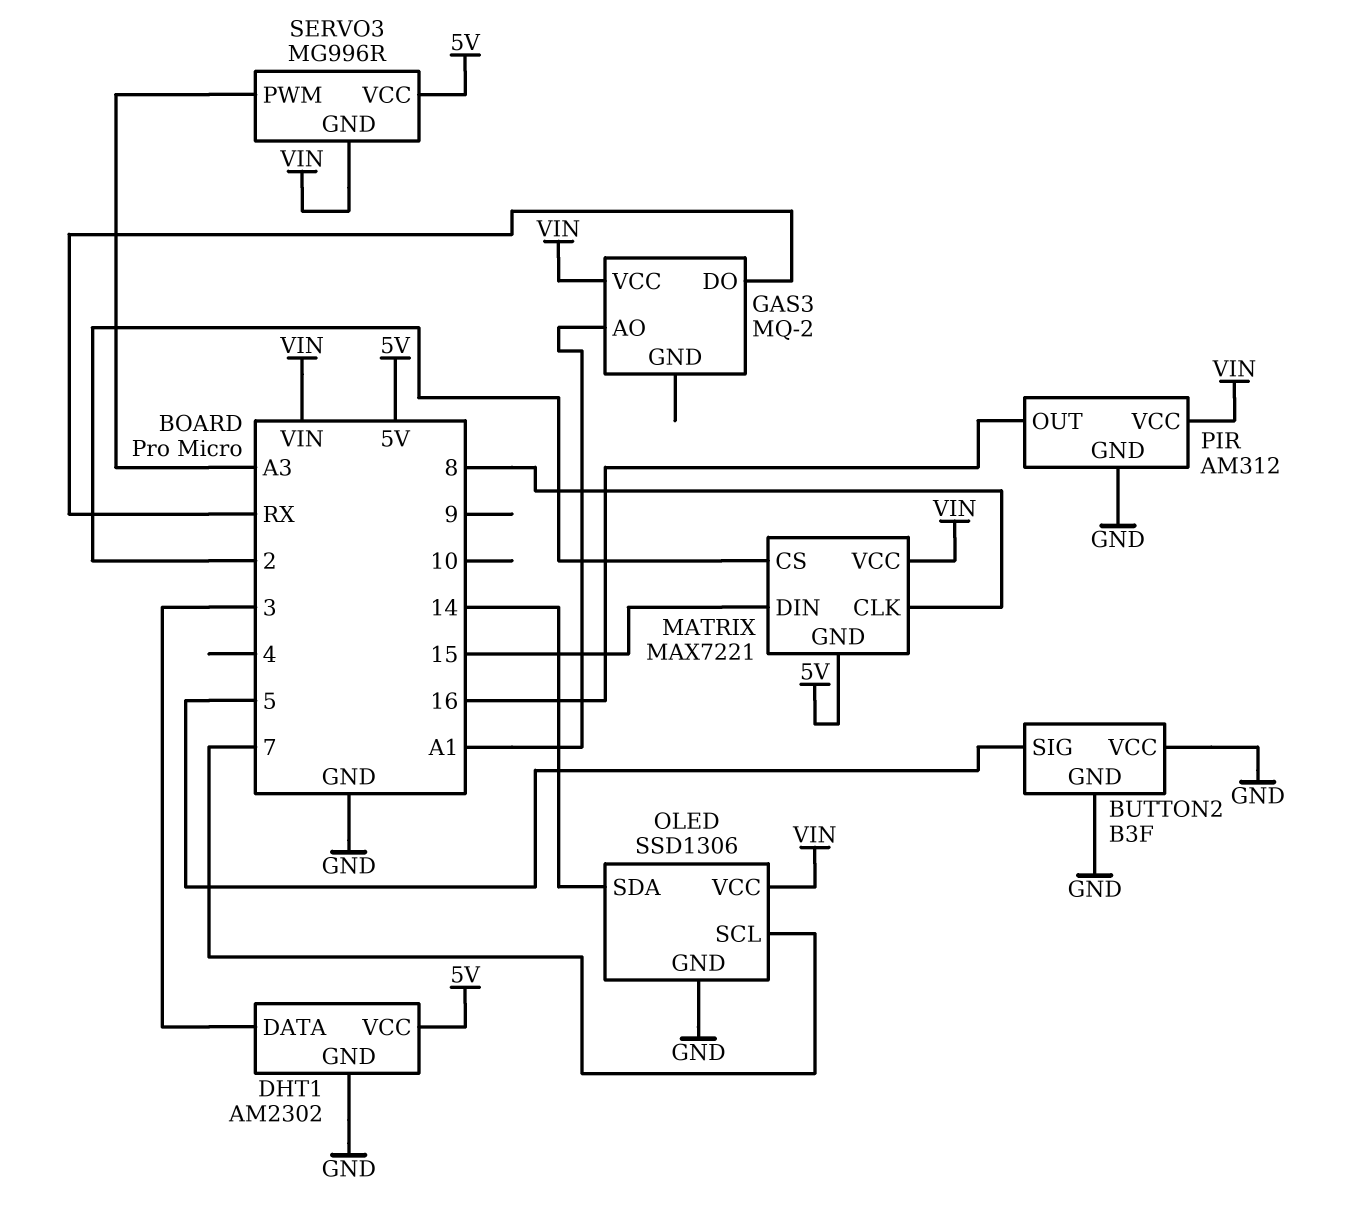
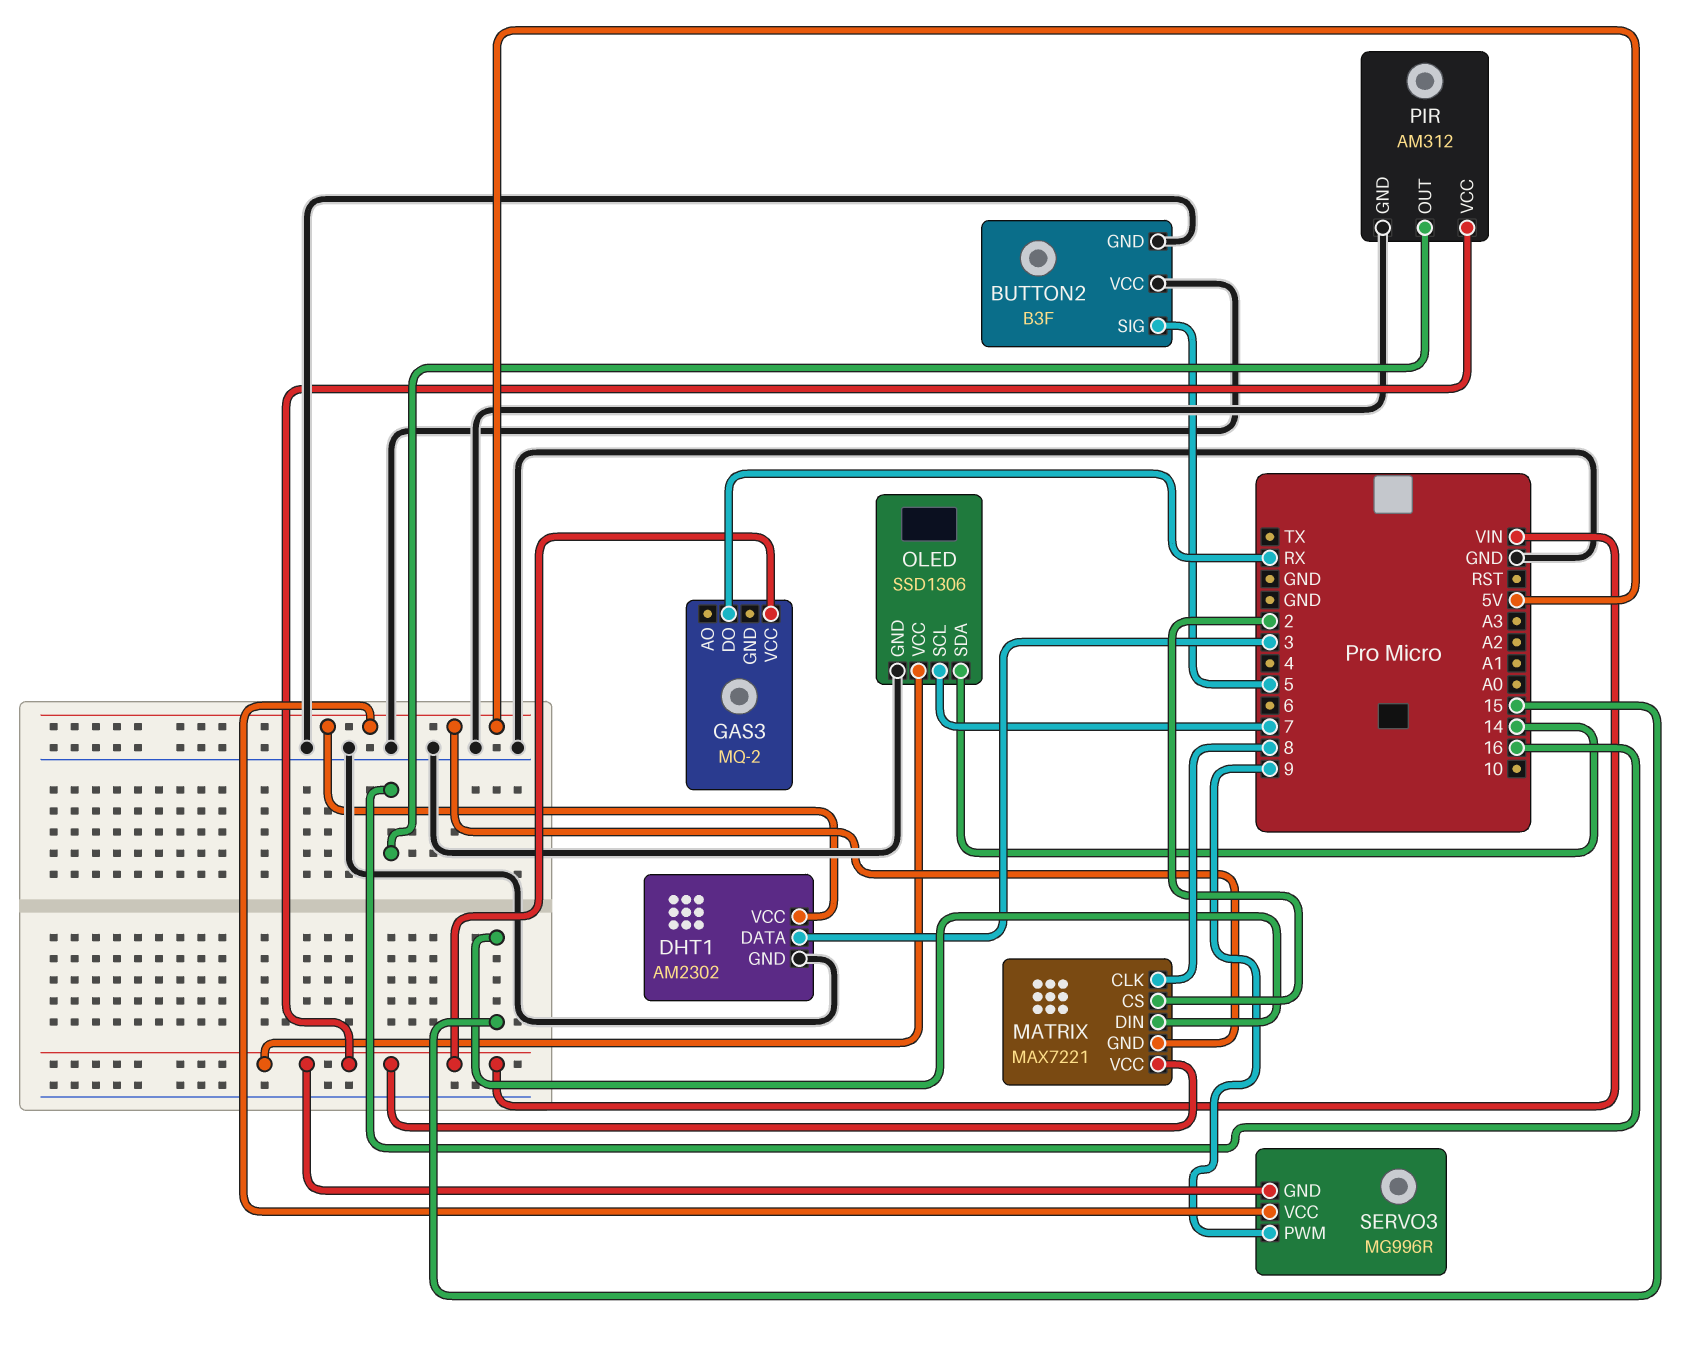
GAS3 pin AO: A1 -> none
SERVO3 pin PWM: A3 -> 9

